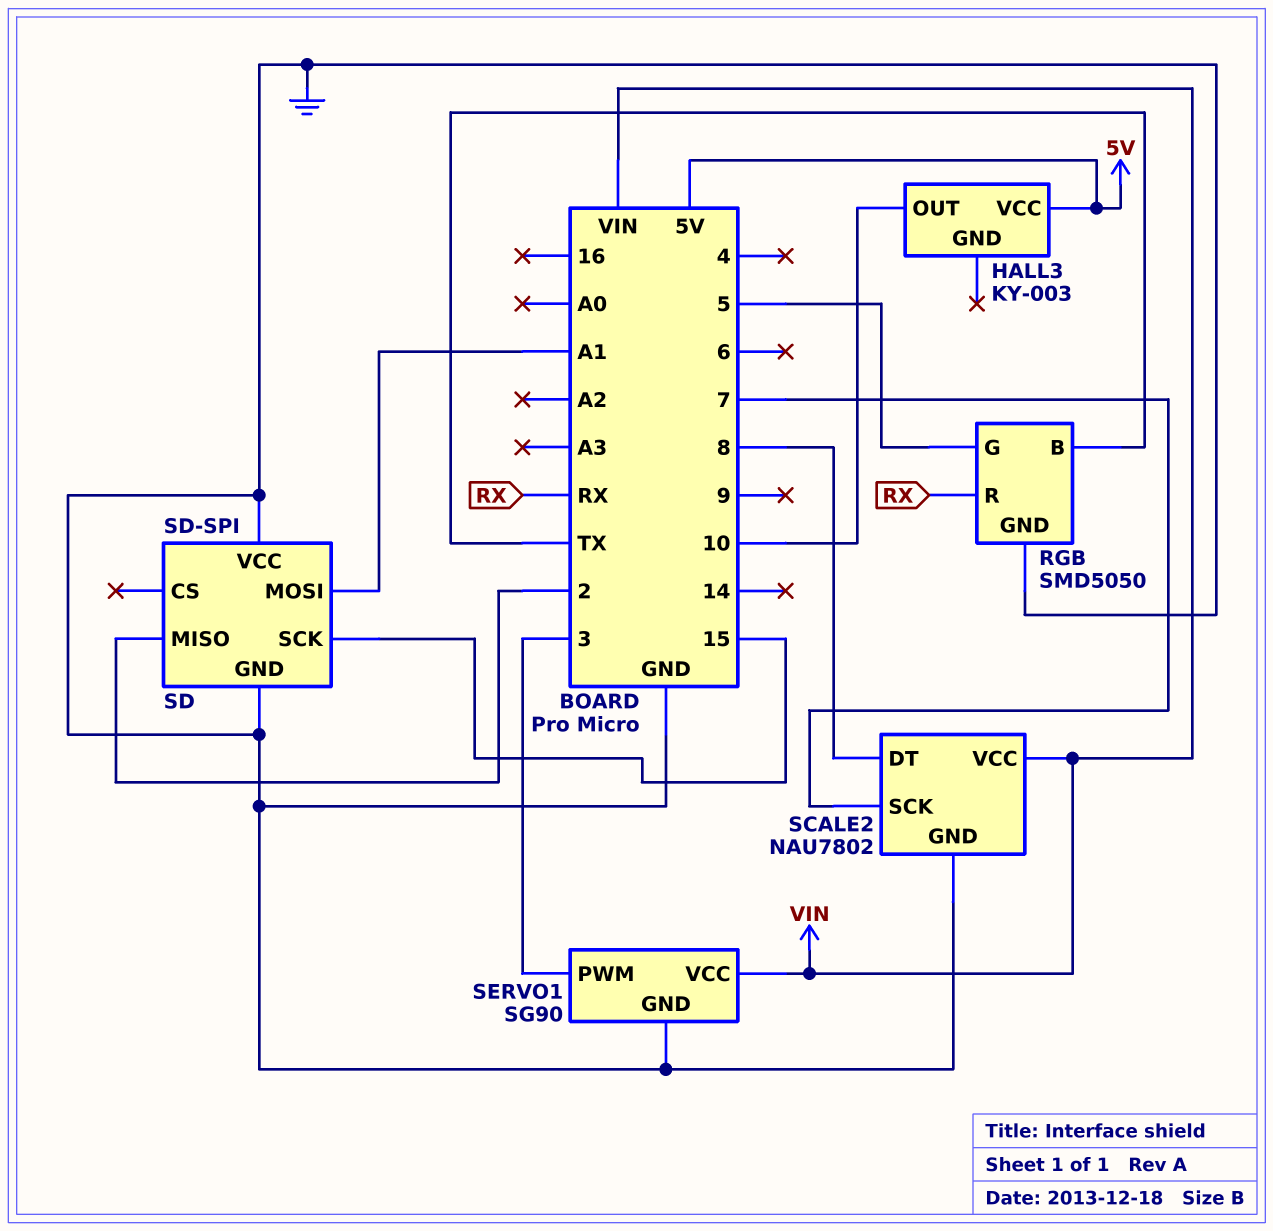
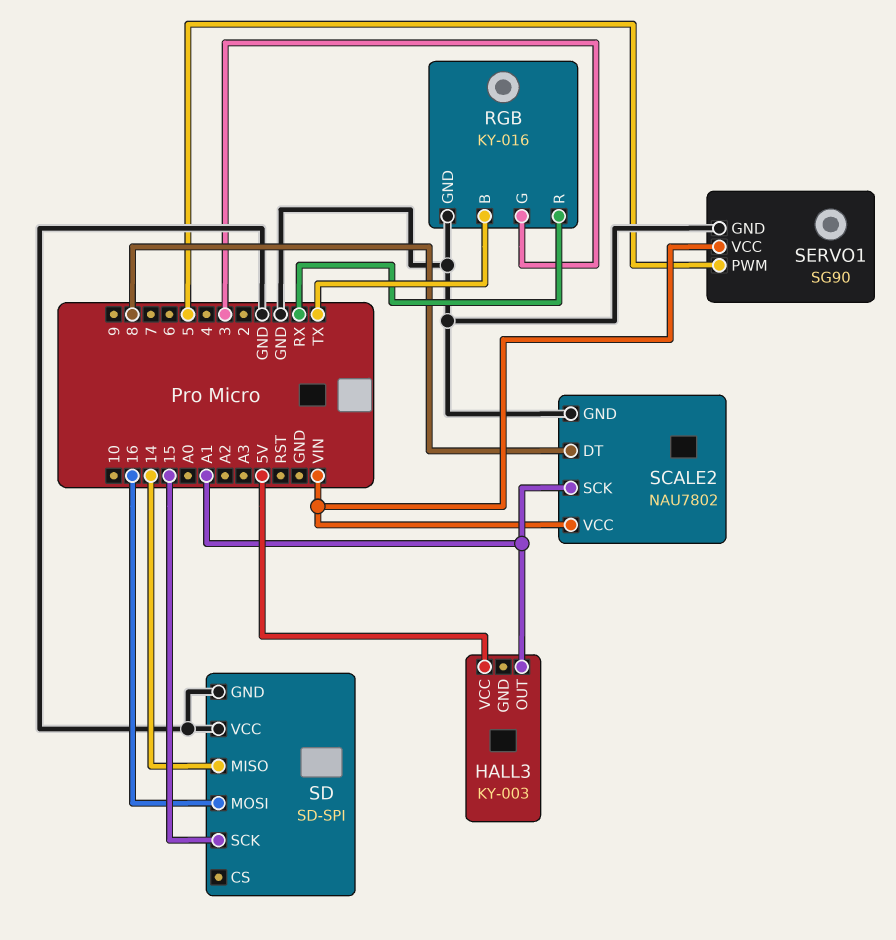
HALL3 pin OUT: 10 -> A1
RGB: SMD5050 -> KY-016
RGB pin G: 5 -> 3
SCALE2 pin SCK: 7 -> A1
SD pin MISO: 2 -> 14
SD pin MOSI: A1 -> 16
SERVO1 pin PWM: 3 -> 5

